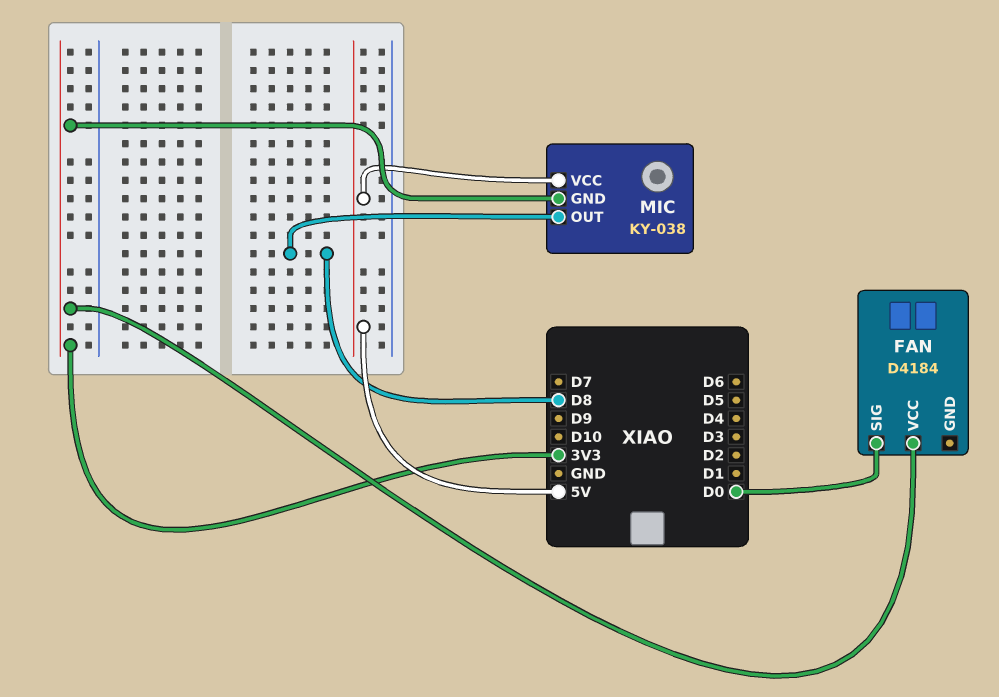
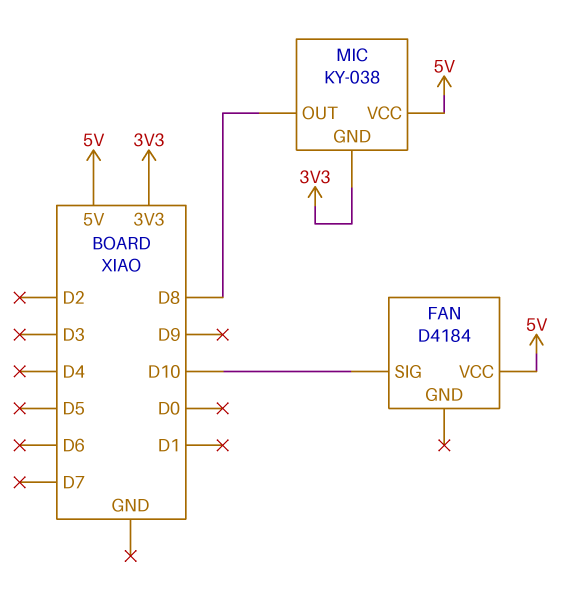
FAN pin SIG: D0 -> D10
FAN pin VCC: 3V3 -> 5V

